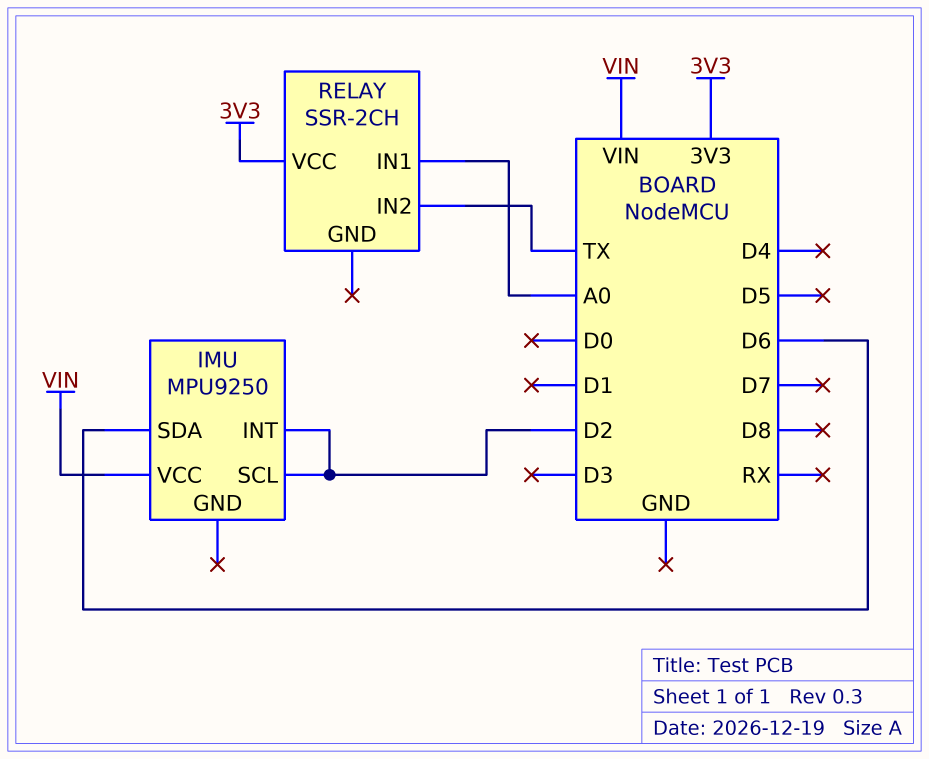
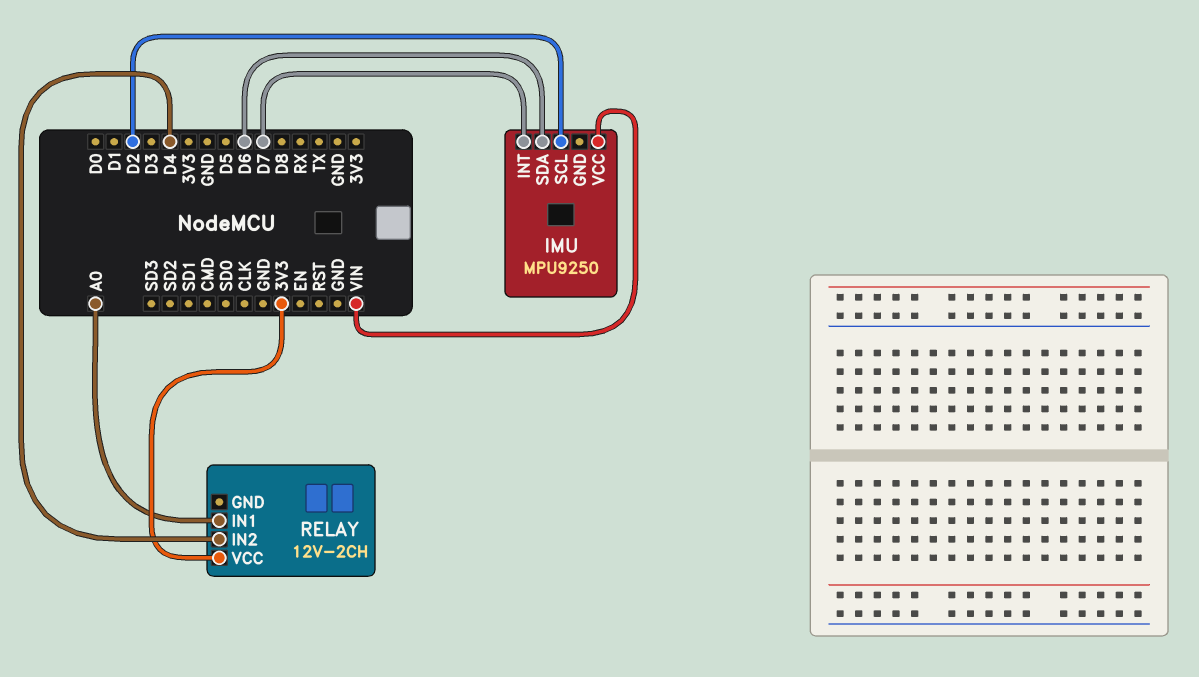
IMU pin INT: D2 -> D7
RELAY: SSR-2CH -> 12V-2CH
RELAY pin IN2: TX -> D4

